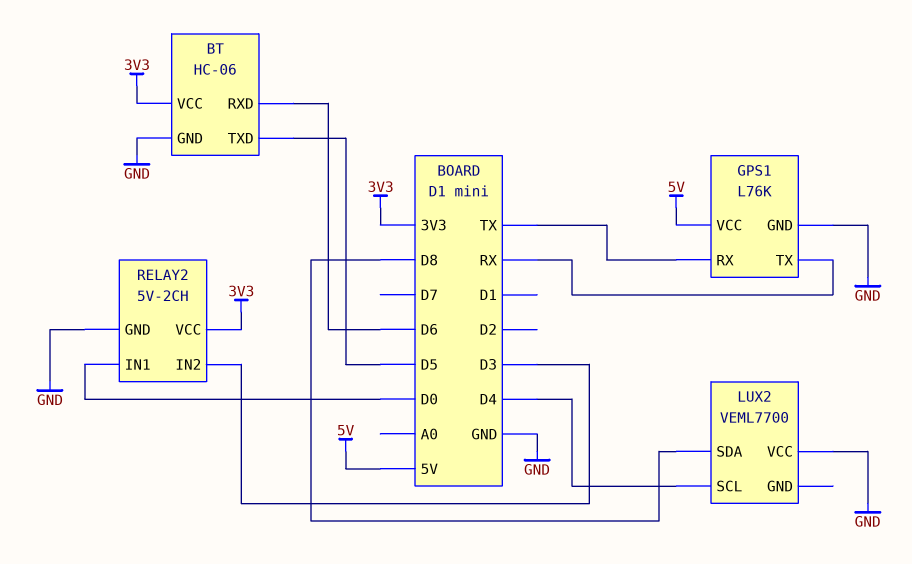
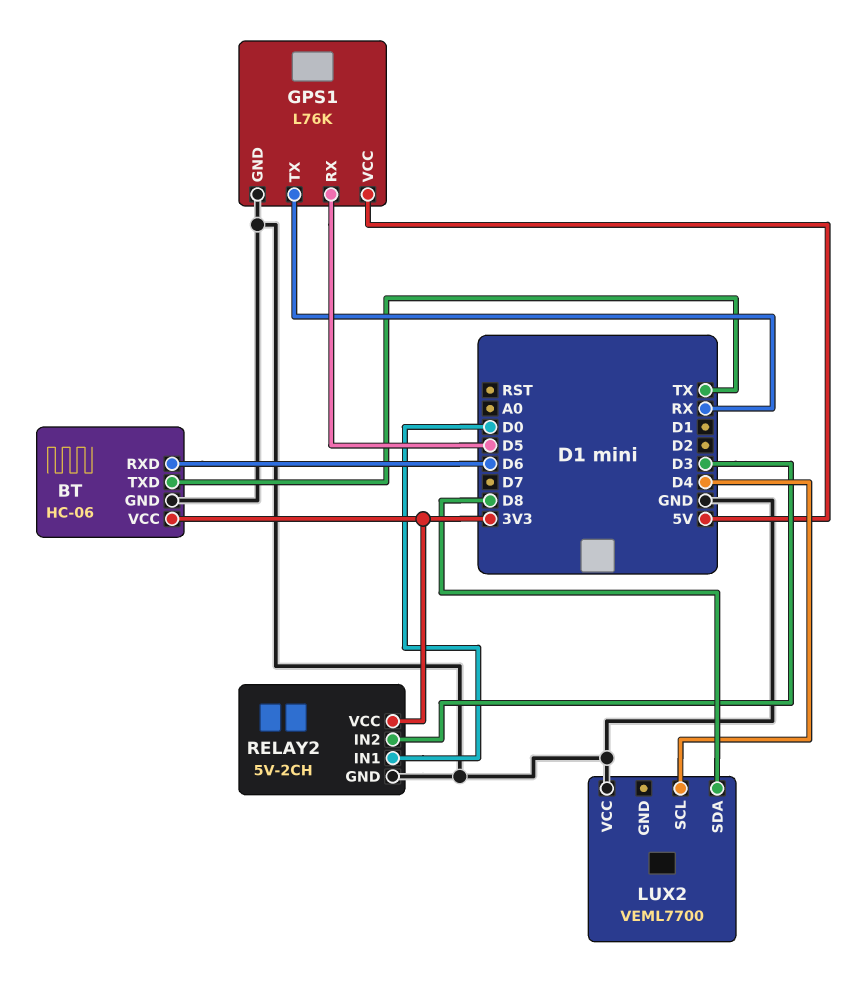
BT pin TXD: D5 -> TX
GPS1 pin RX: TX -> D5

